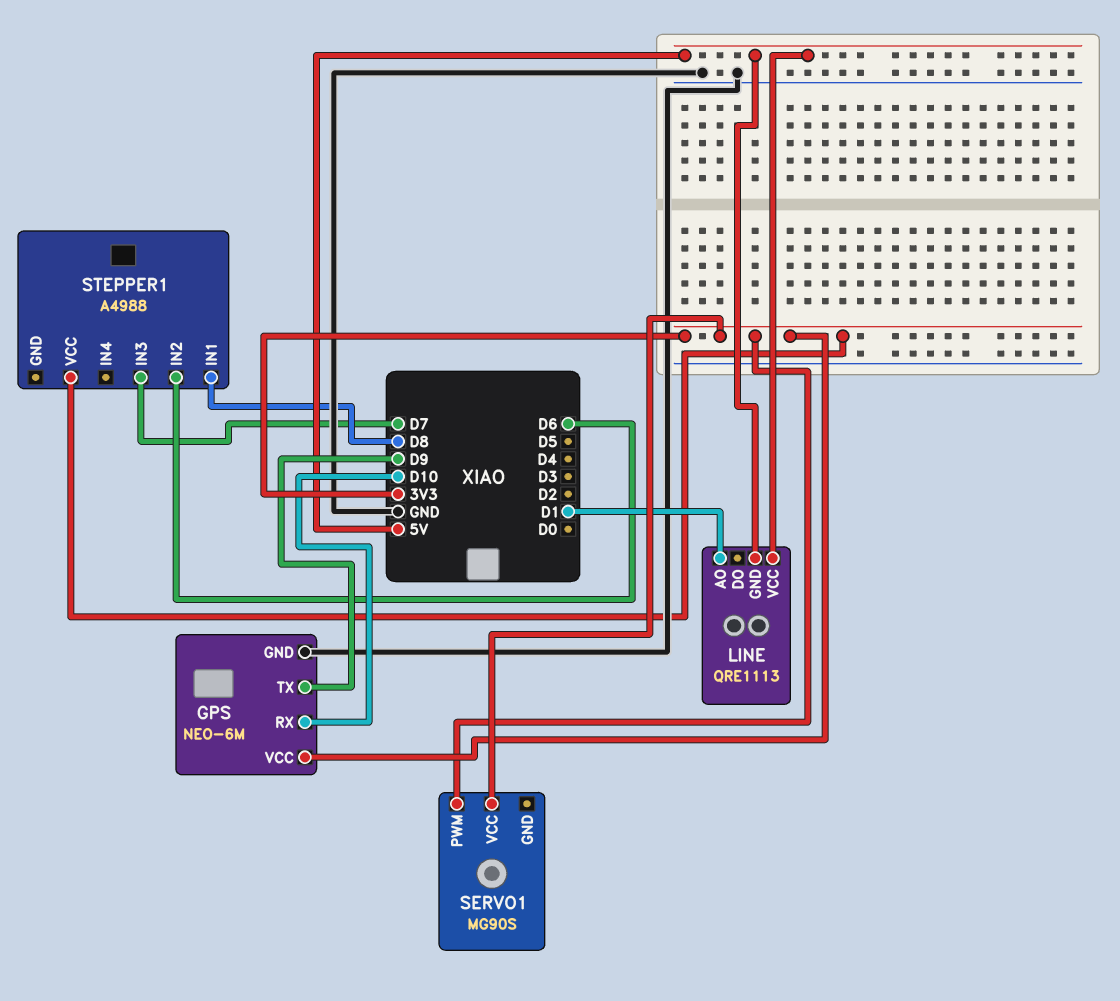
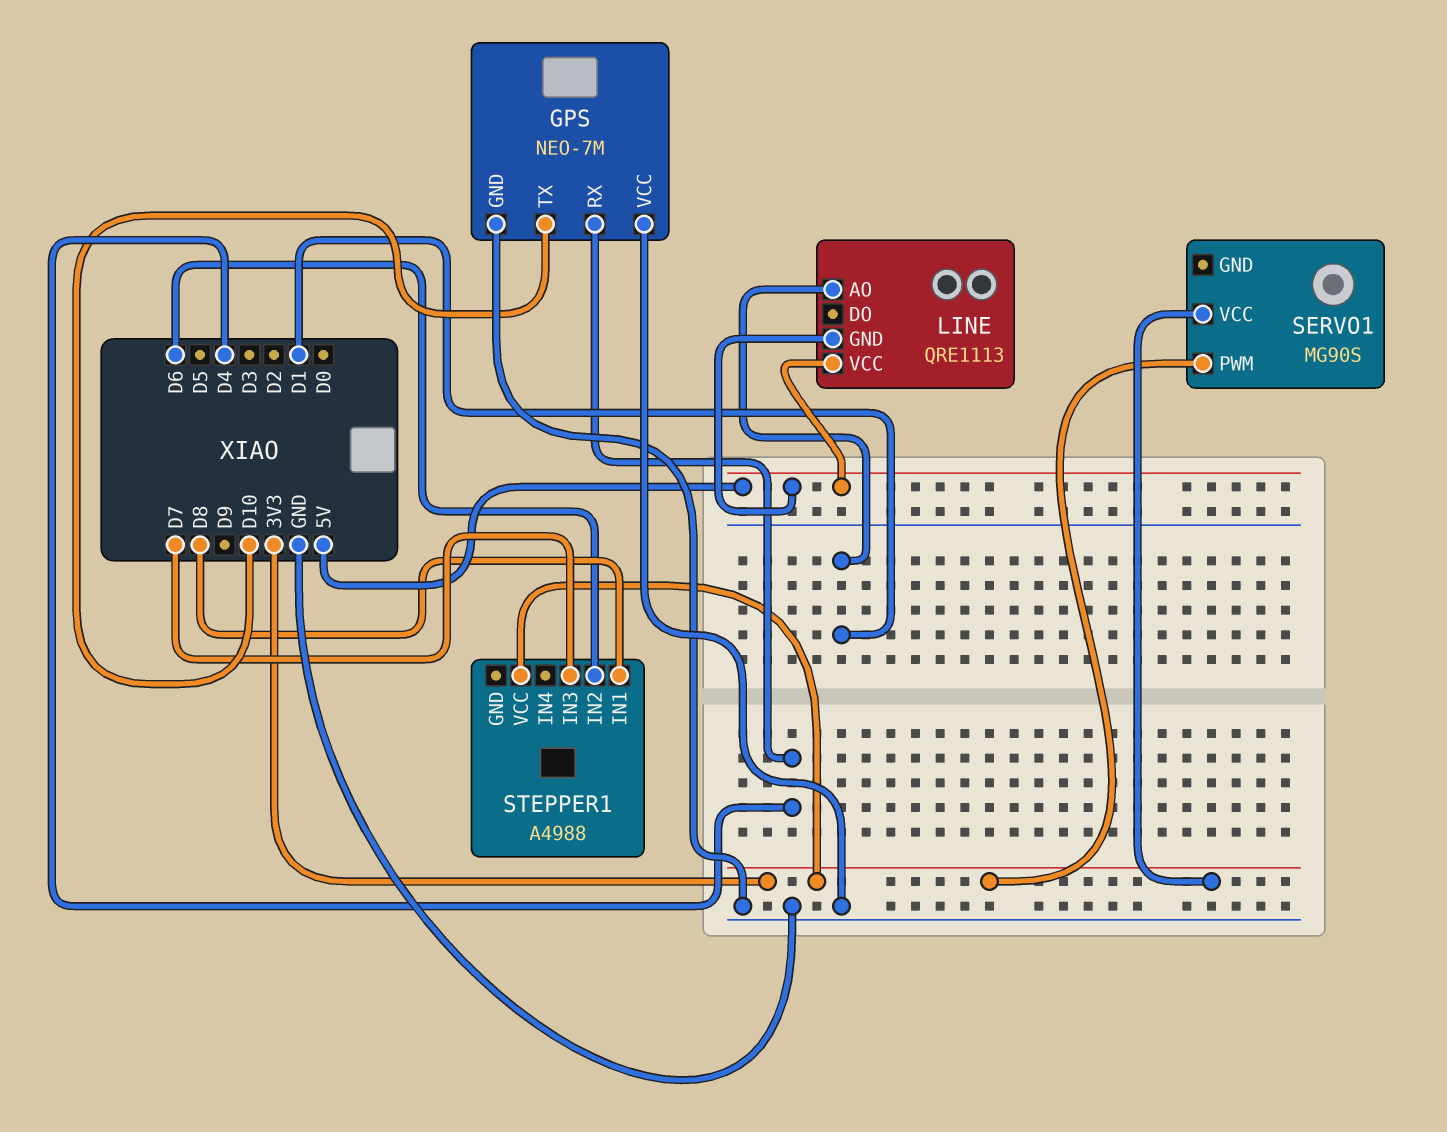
GPS: NEO-6M -> NEO-7M
GPS pin RX: D10 -> D4
GPS pin TX: D9 -> D10
GPS pin VCC: 3V3 -> GND

